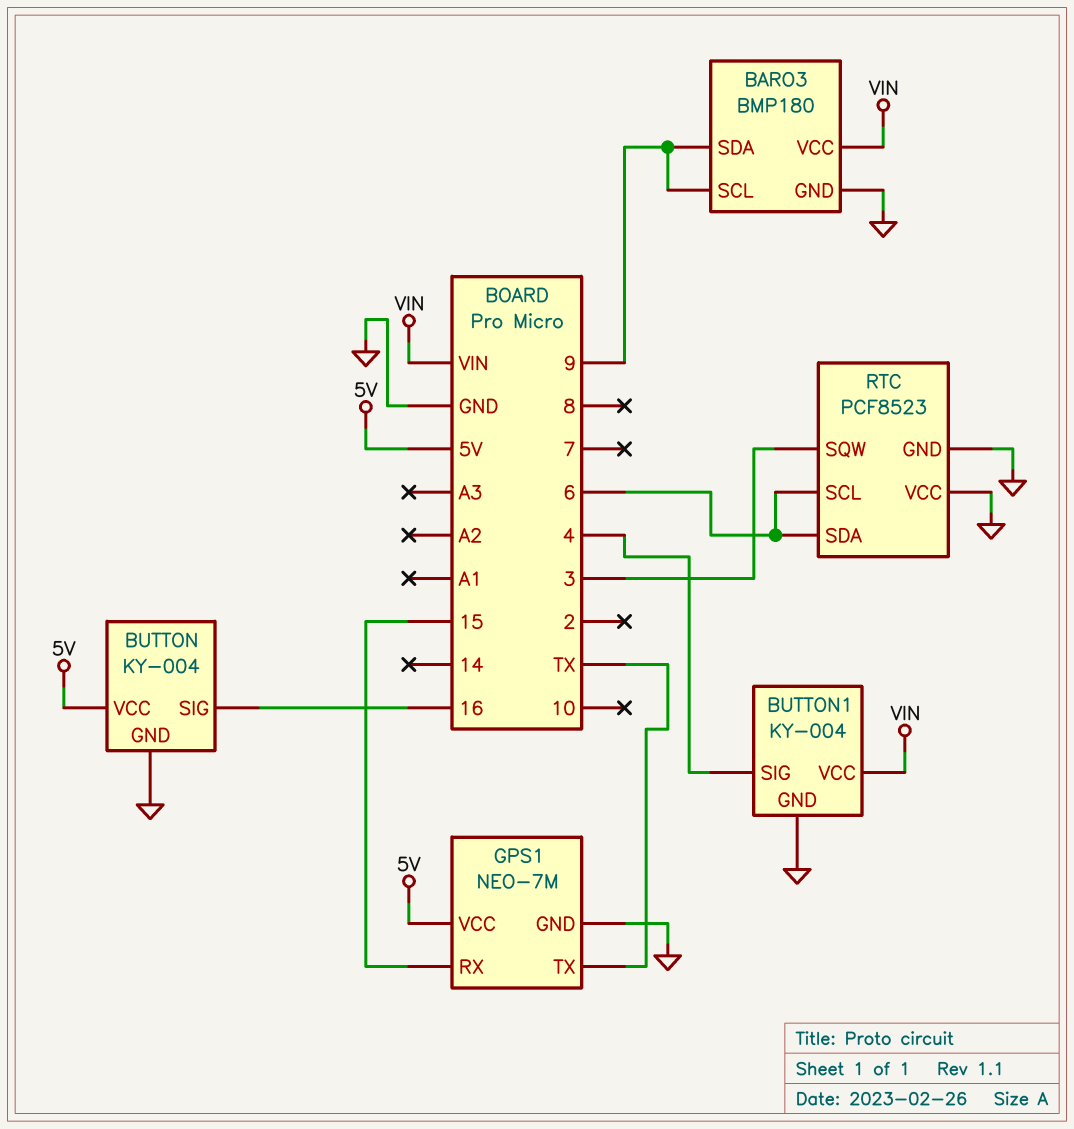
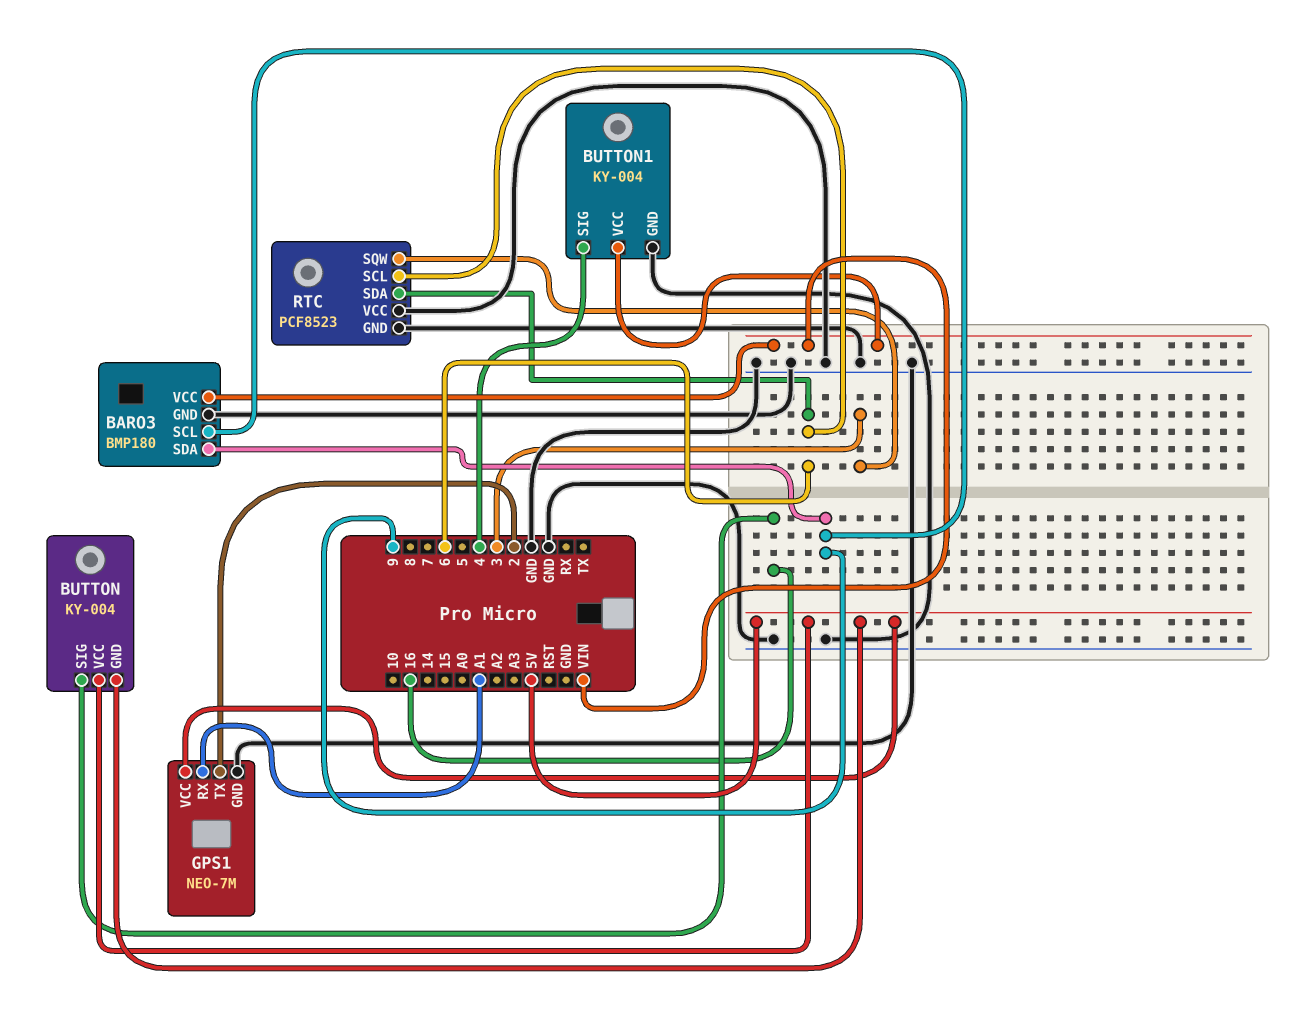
BUTTON pin GND: GND -> 5V
GPS1 pin RX: 15 -> A1
GPS1 pin TX: TX -> 2

